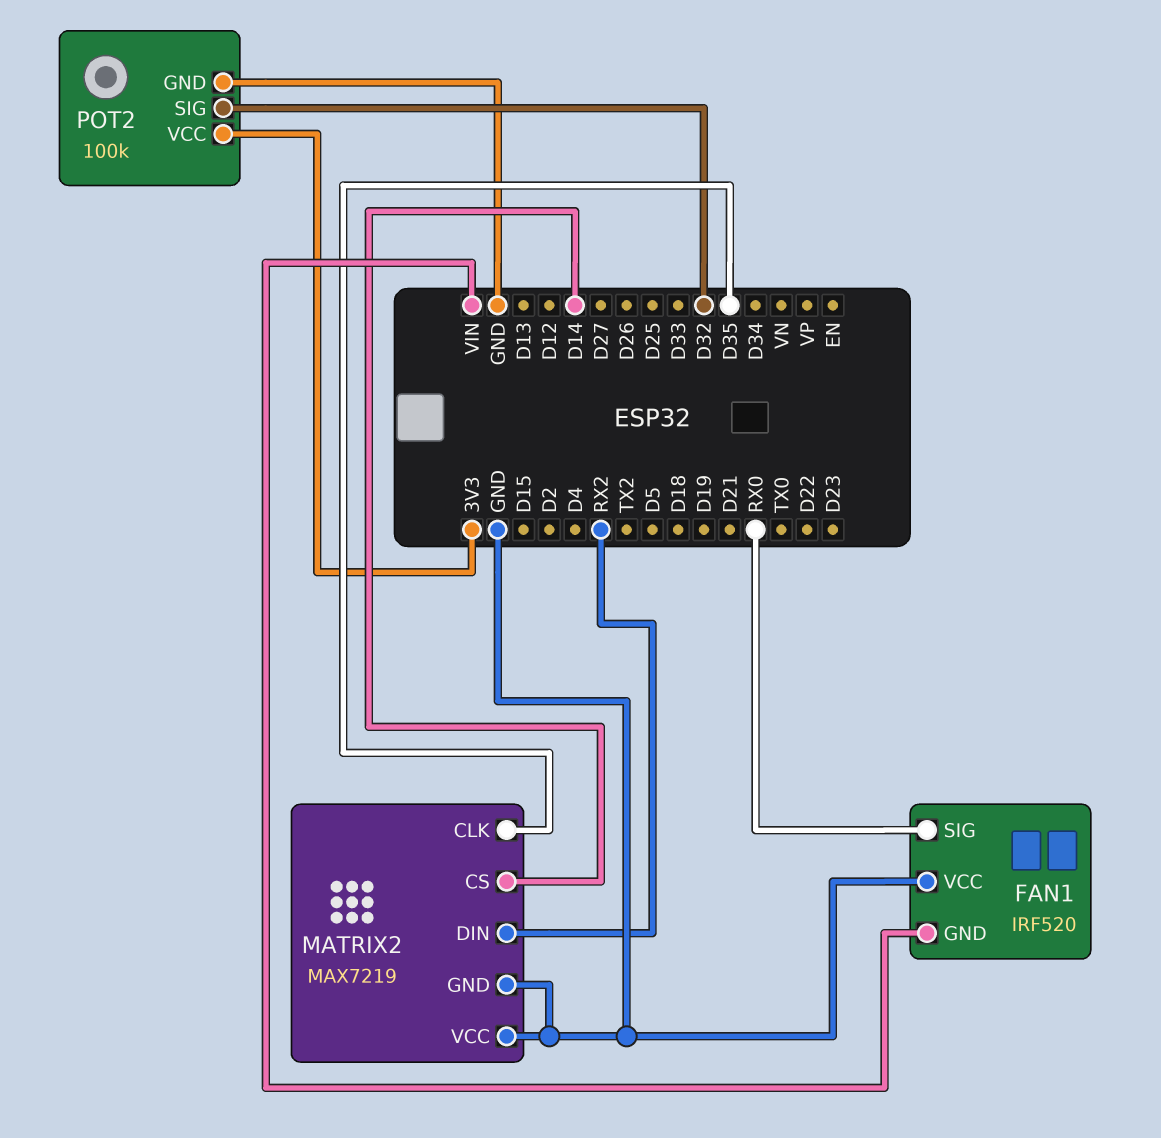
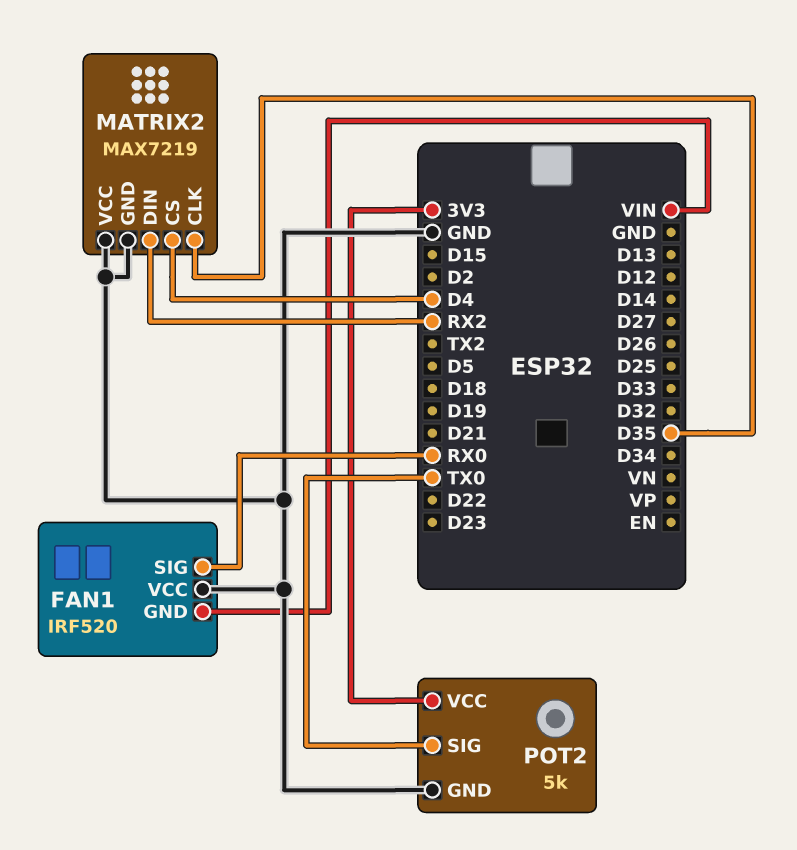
MATRIX2 pin CS: D14 -> D4
POT2: 100k -> 5k
POT2 pin SIG: D32 -> TX0

